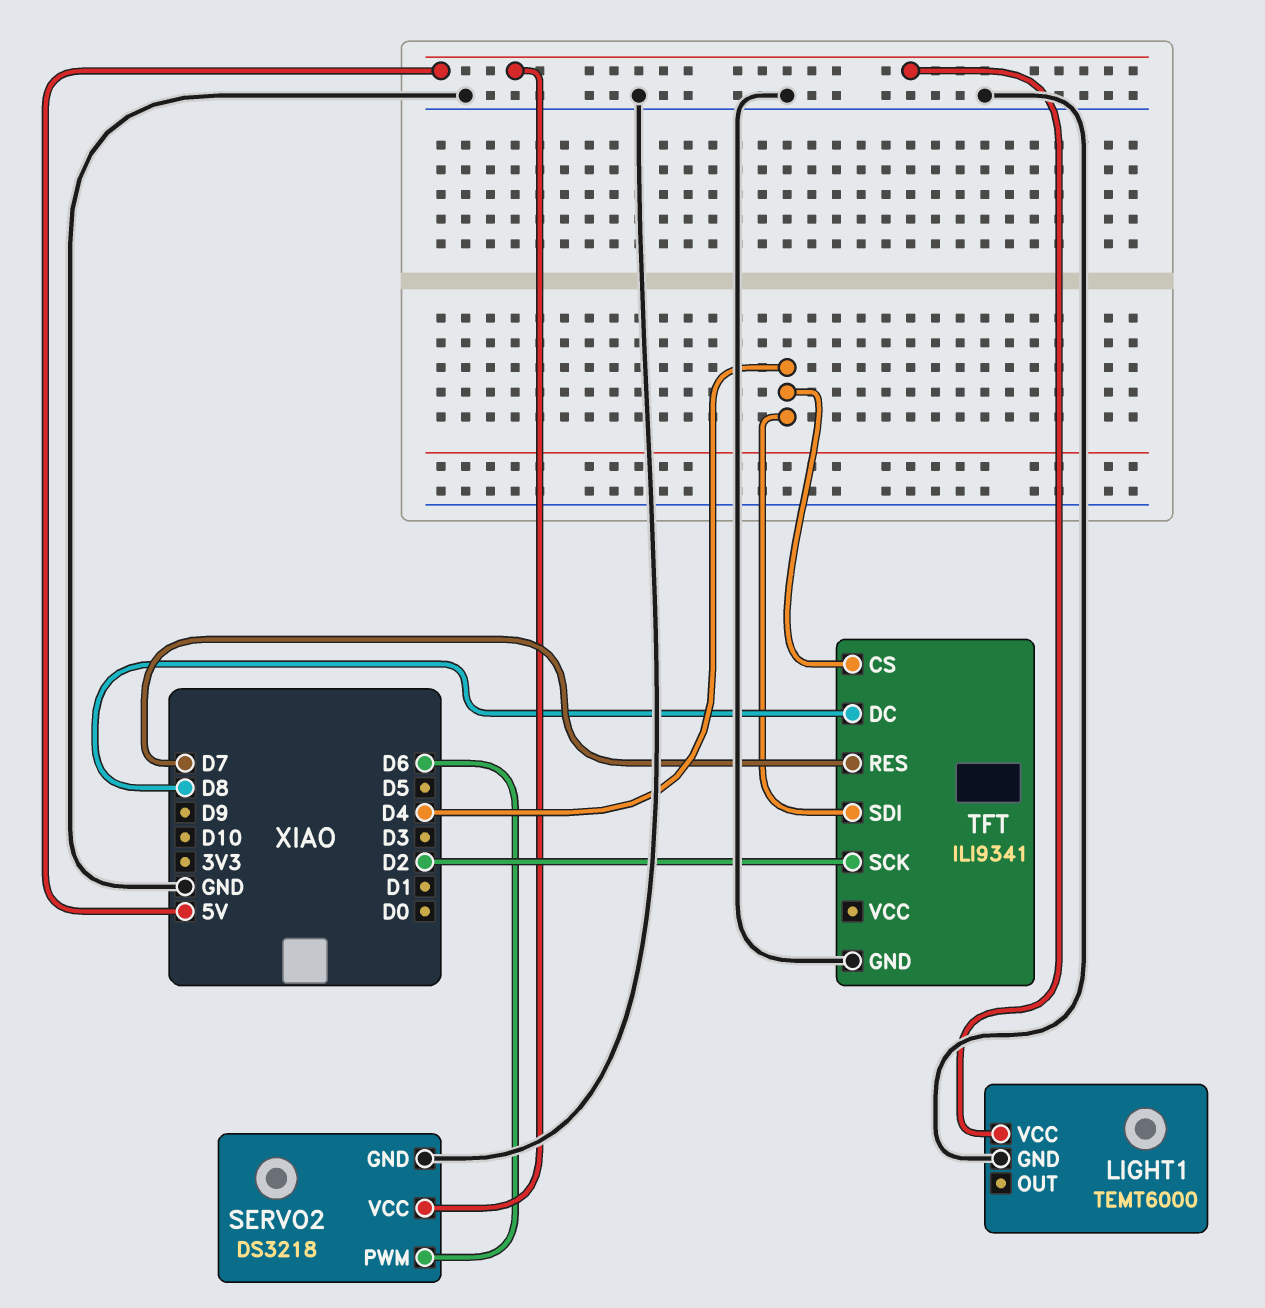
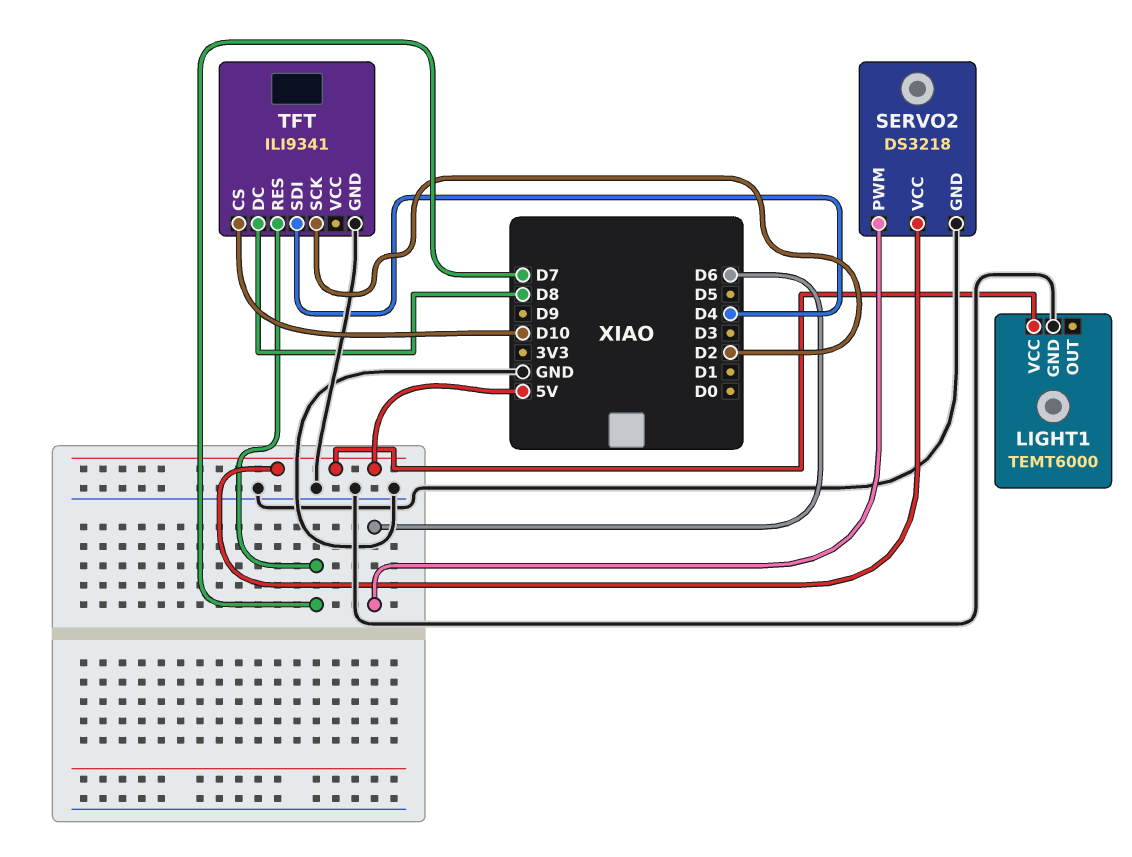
TFT pin CS: D4 -> D10

